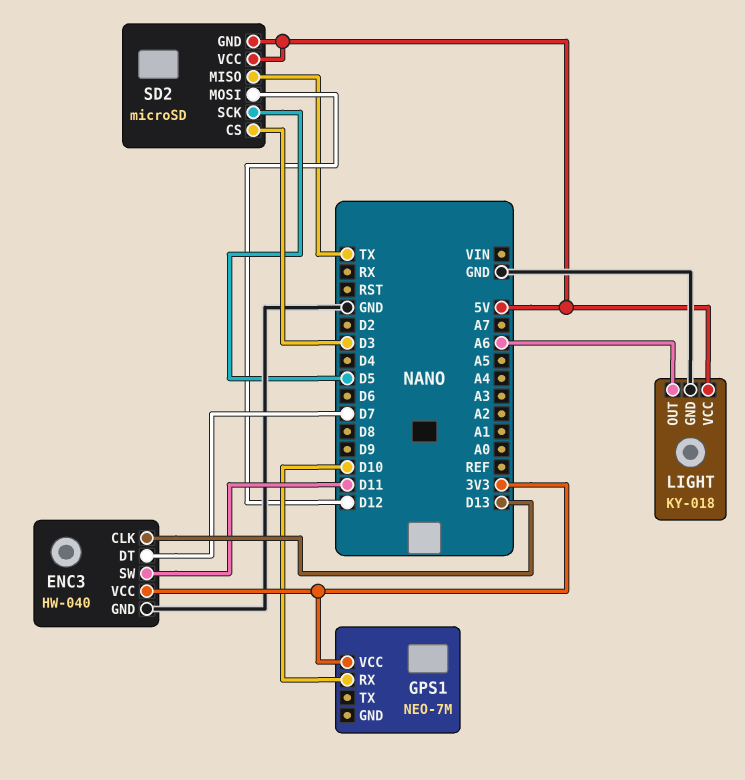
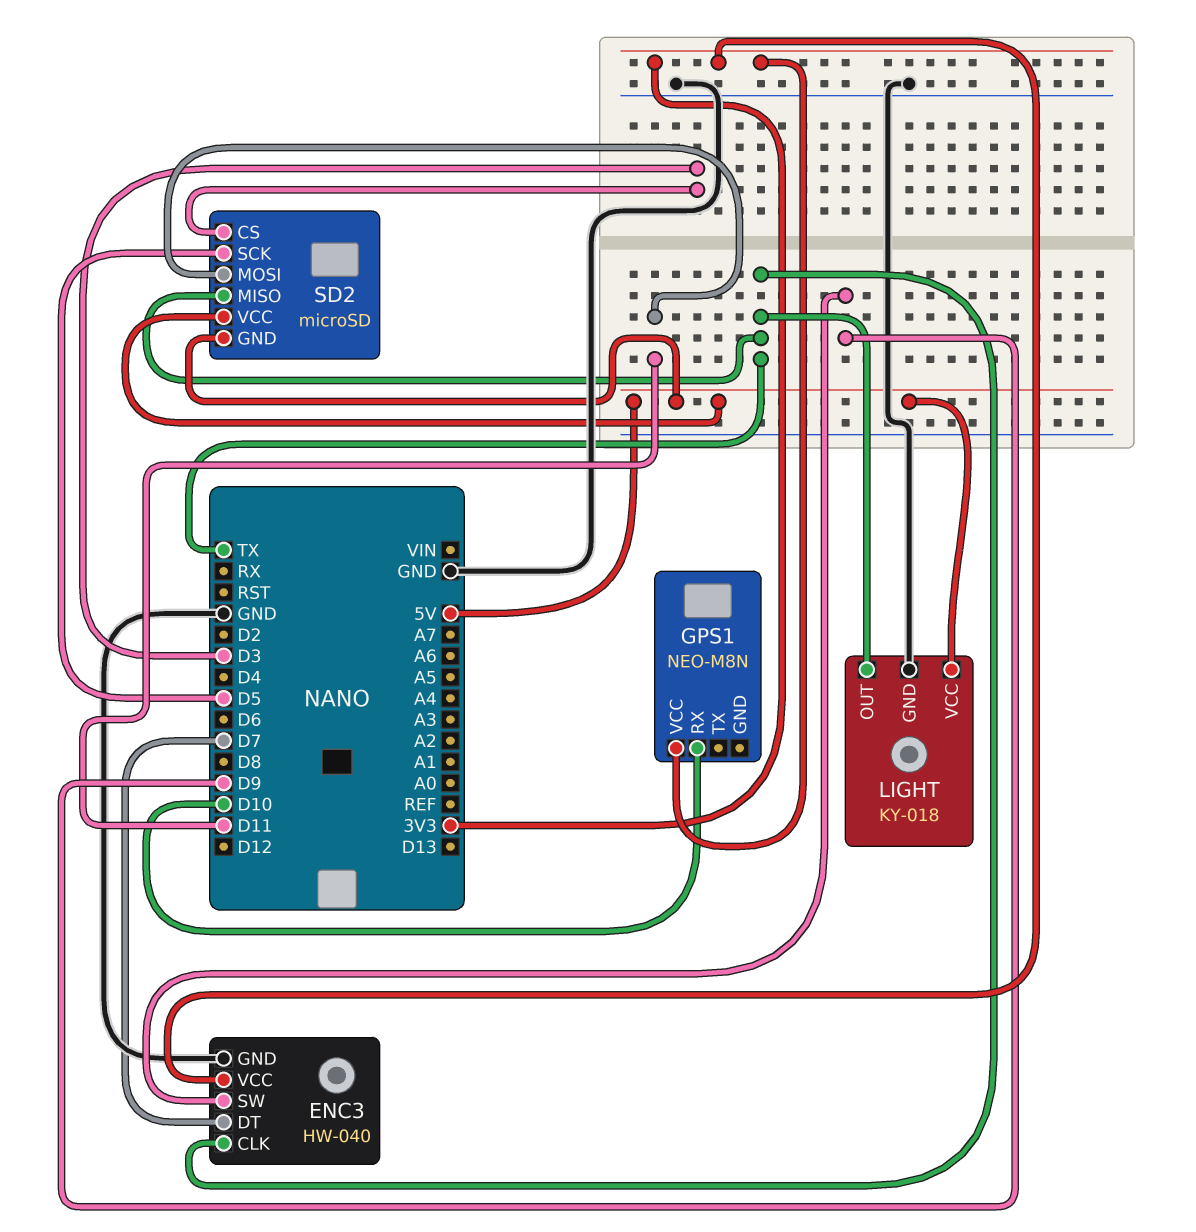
ENC3 pin CLK: D13 -> TX
ENC3 pin SW: D11 -> D9
GPS1: NEO-7M -> NEO-M8N
LIGHT pin OUT: A6 -> TX
SD2 pin MOSI: D12 -> D11

